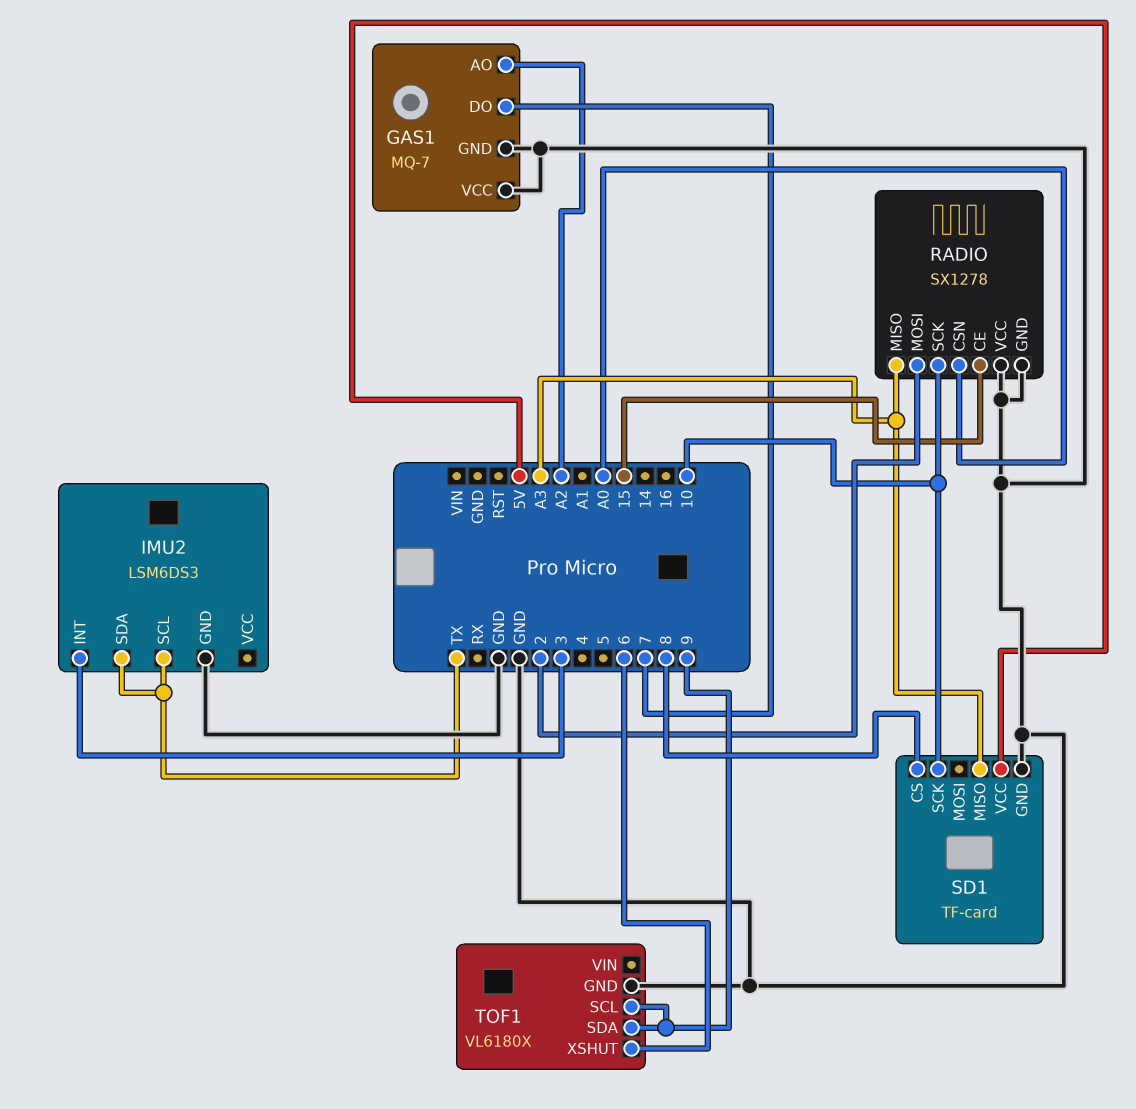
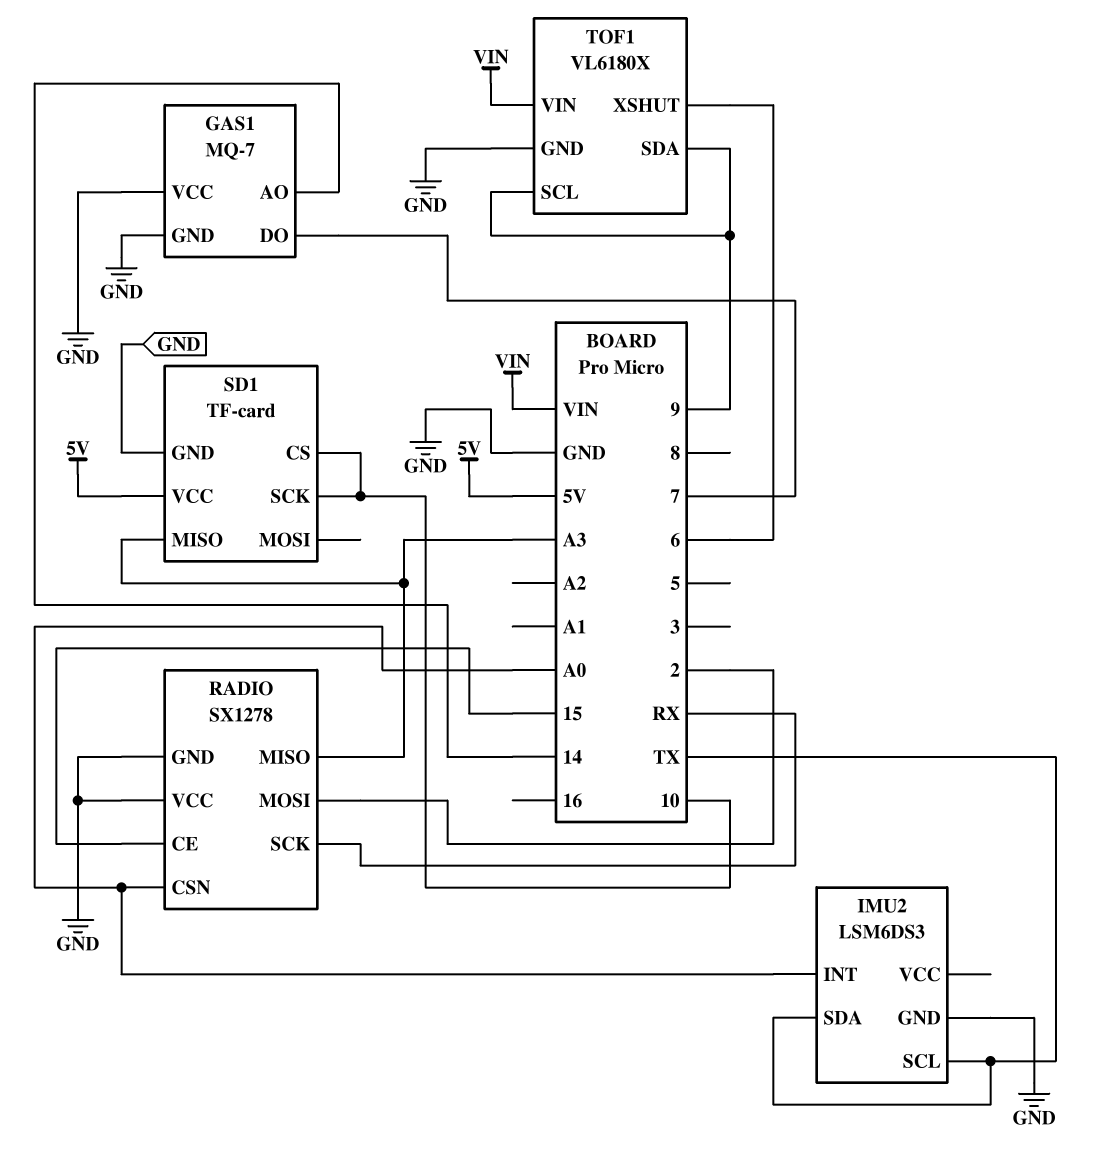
GAS1 pin AO: A2 -> 14
IMU2 pin INT: 3 -> A0
RADIO pin SCK: 10 -> RX
SD1 pin CS: 8 -> 10
TOF1 pin VIN: none -> VIN

